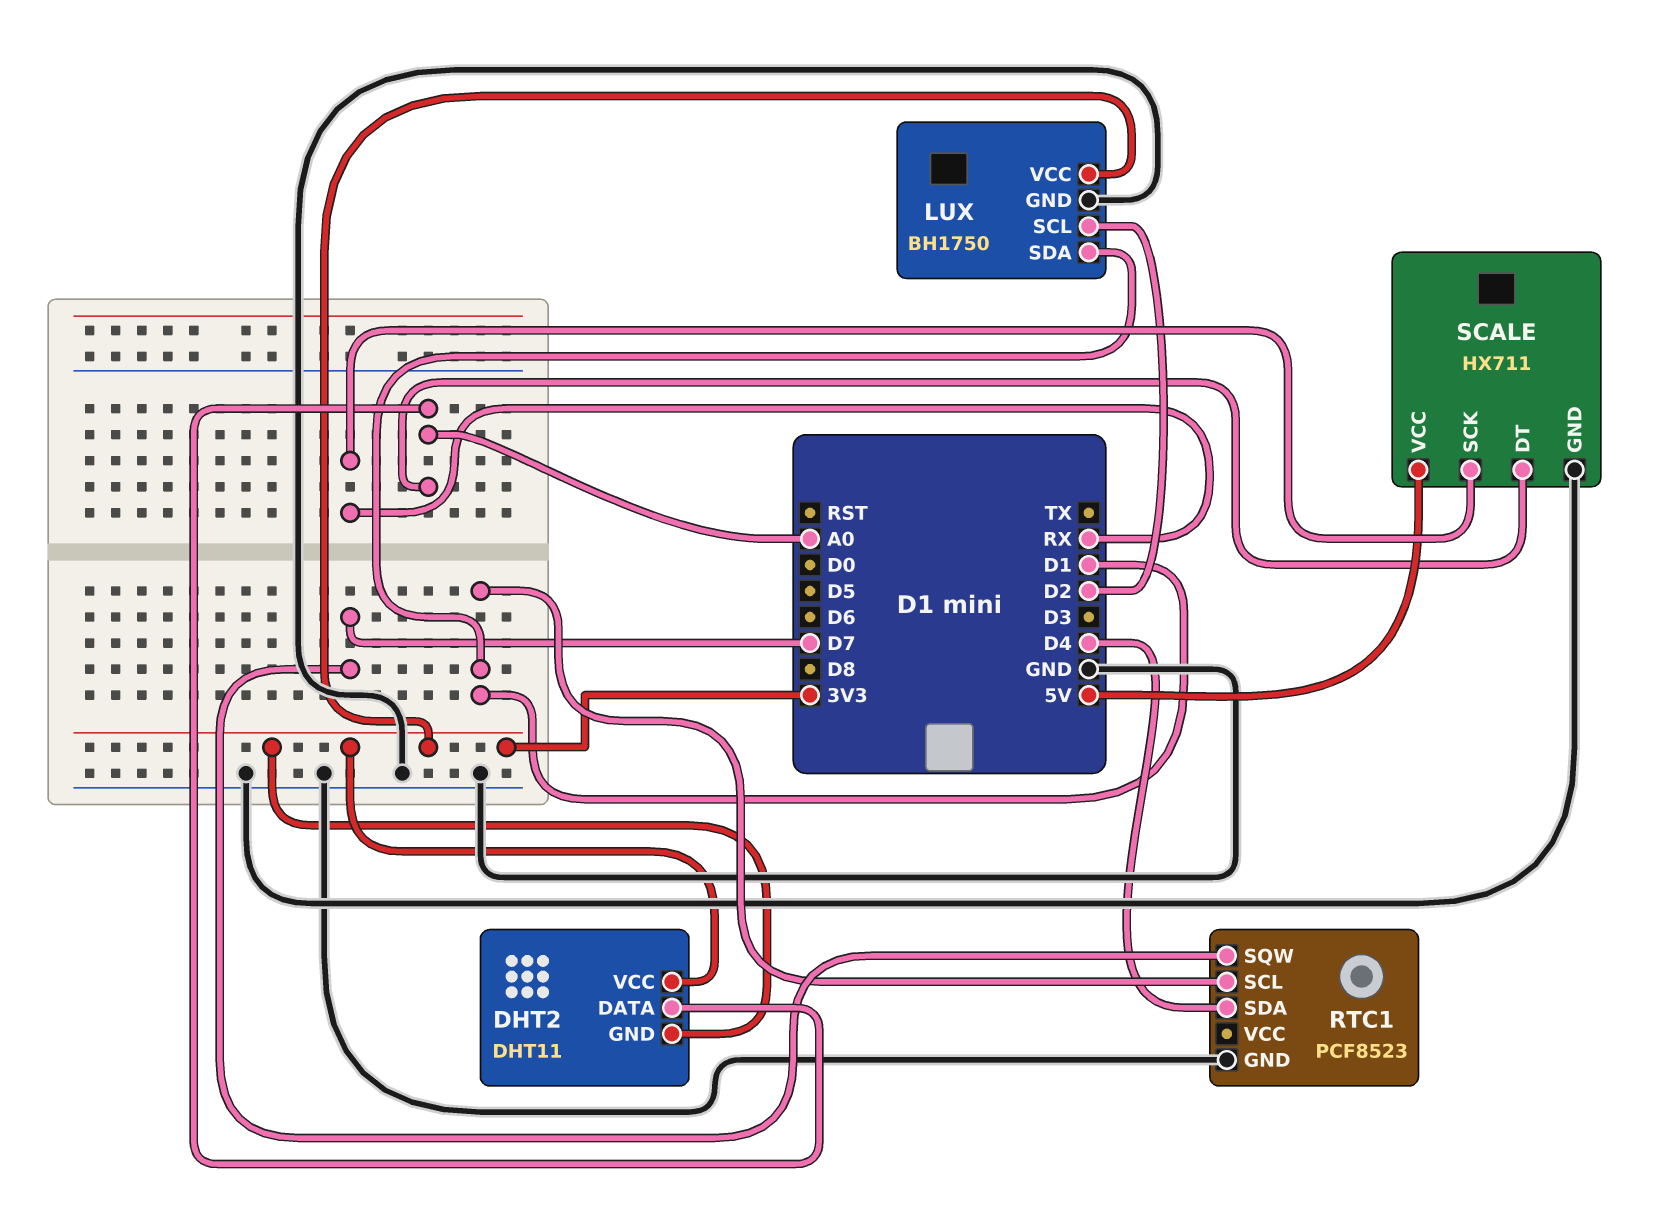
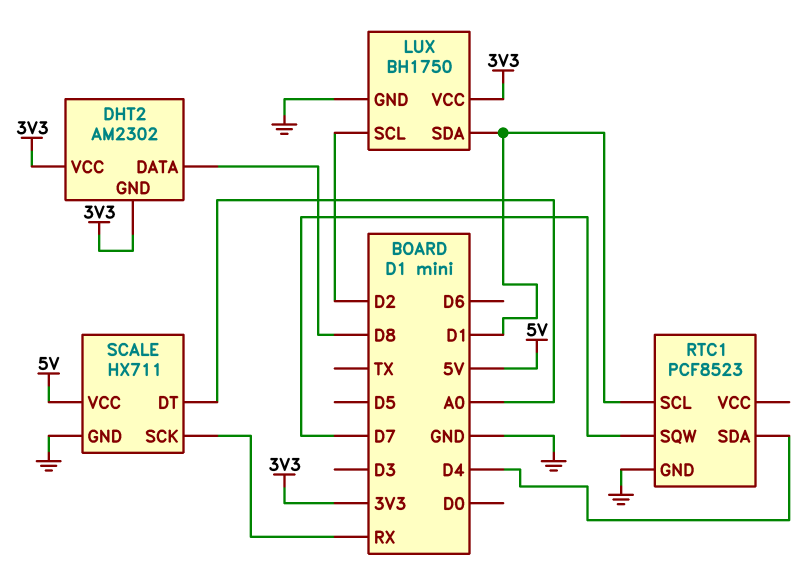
DHT2: DHT11 -> AM2302
DHT2 pin DATA: A0 -> D8

